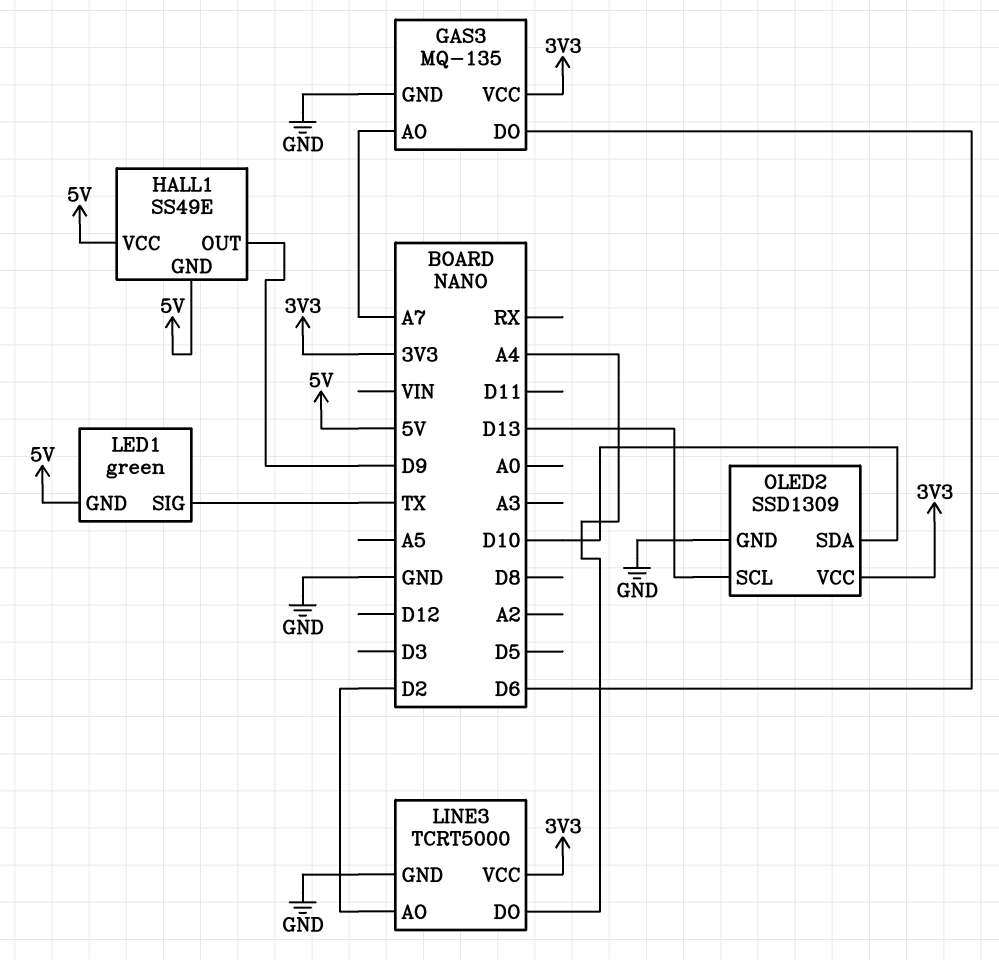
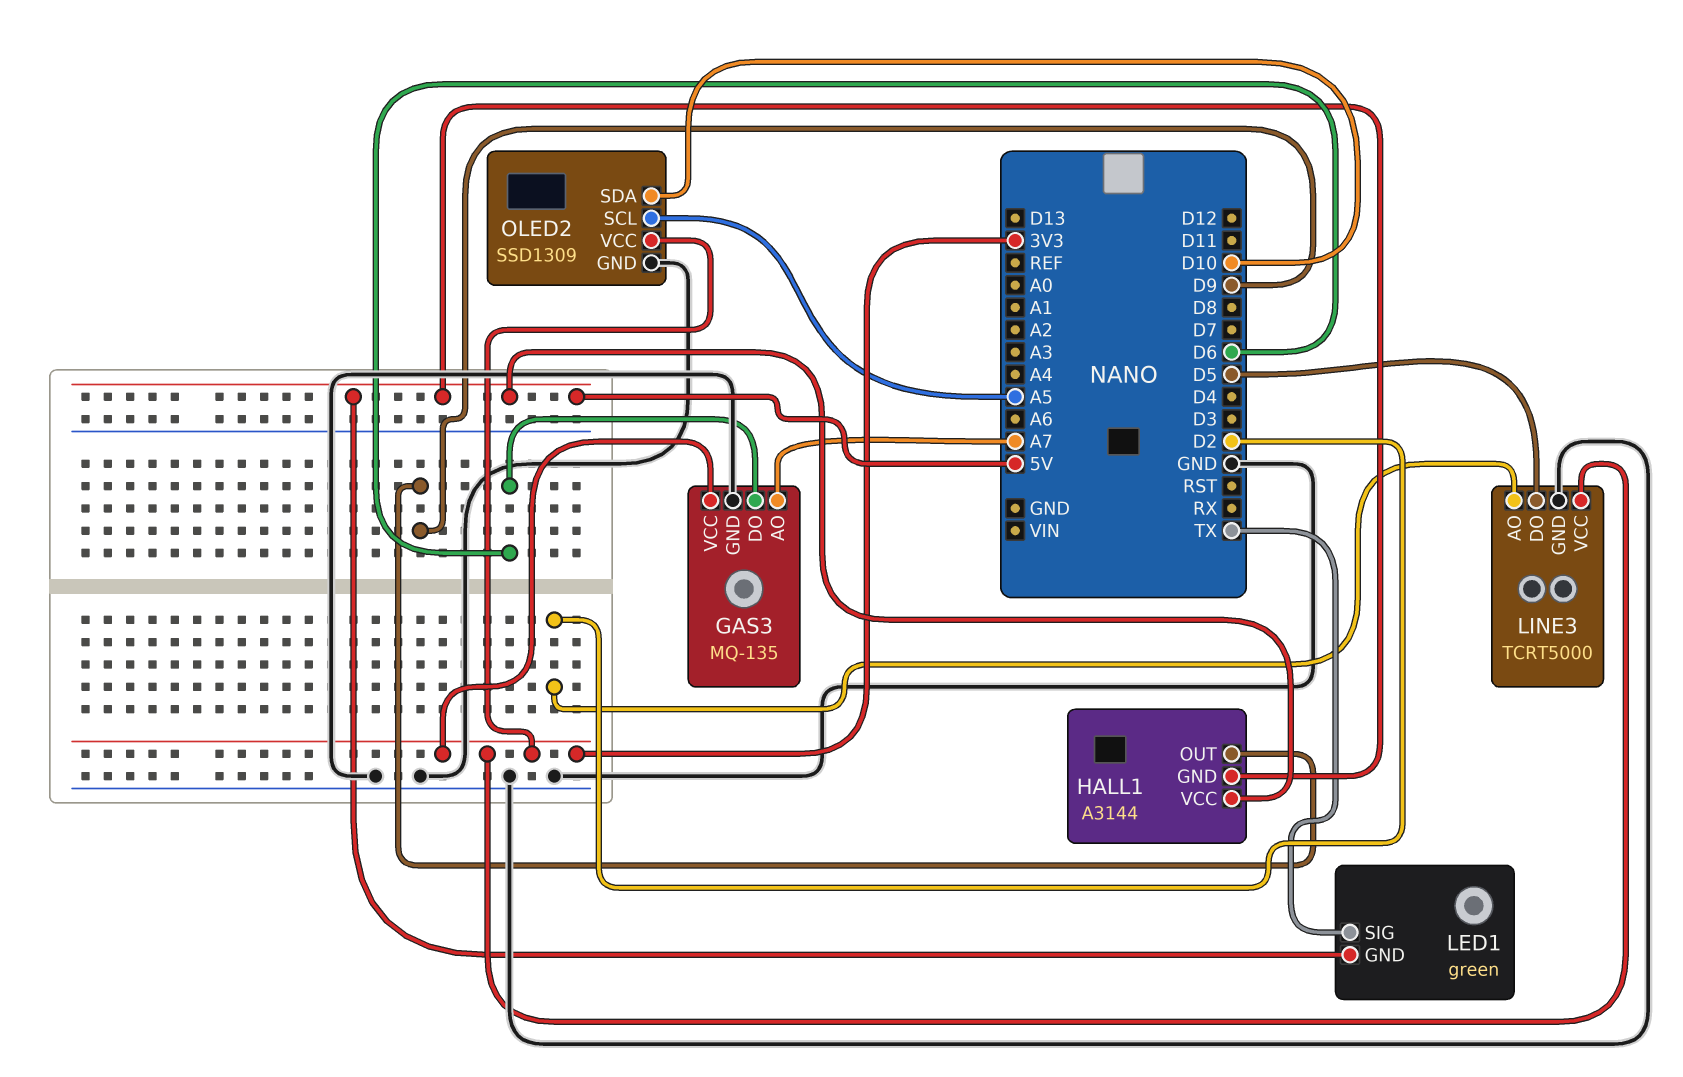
HALL1: SS49E -> A3144
LINE3 pin DO: A4 -> D5
OLED2 pin SCL: D13 -> A5

